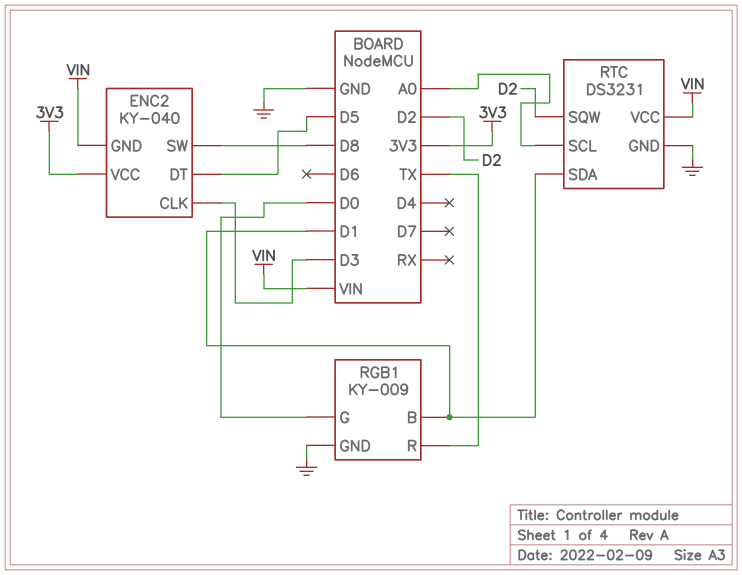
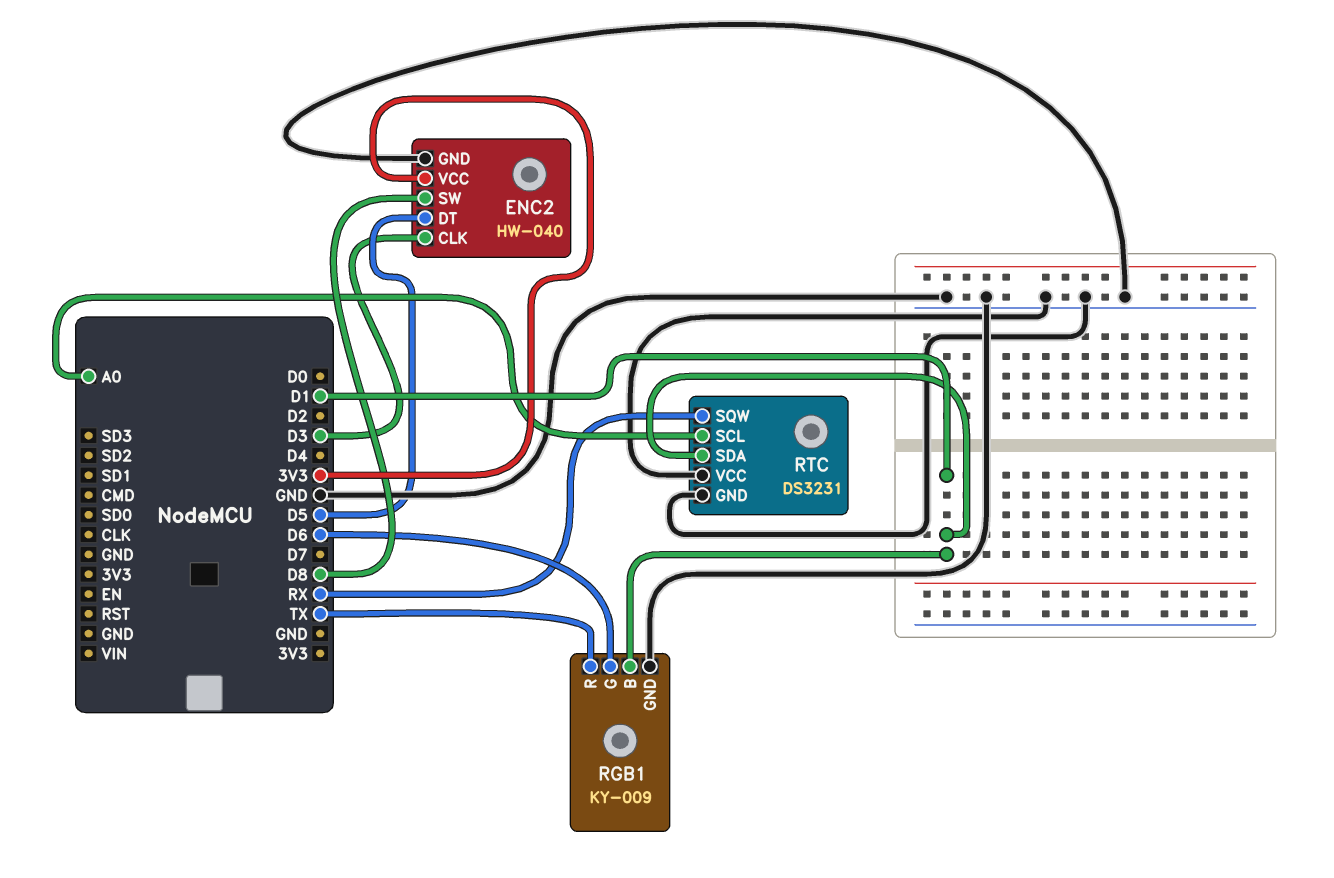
ENC2: KY-040 -> HW-040
ENC2 pin GND: VIN -> GND
RGB1 pin G: D0 -> D6
RTC pin SQW: D2 -> RX
RTC pin VCC: VIN -> GND

